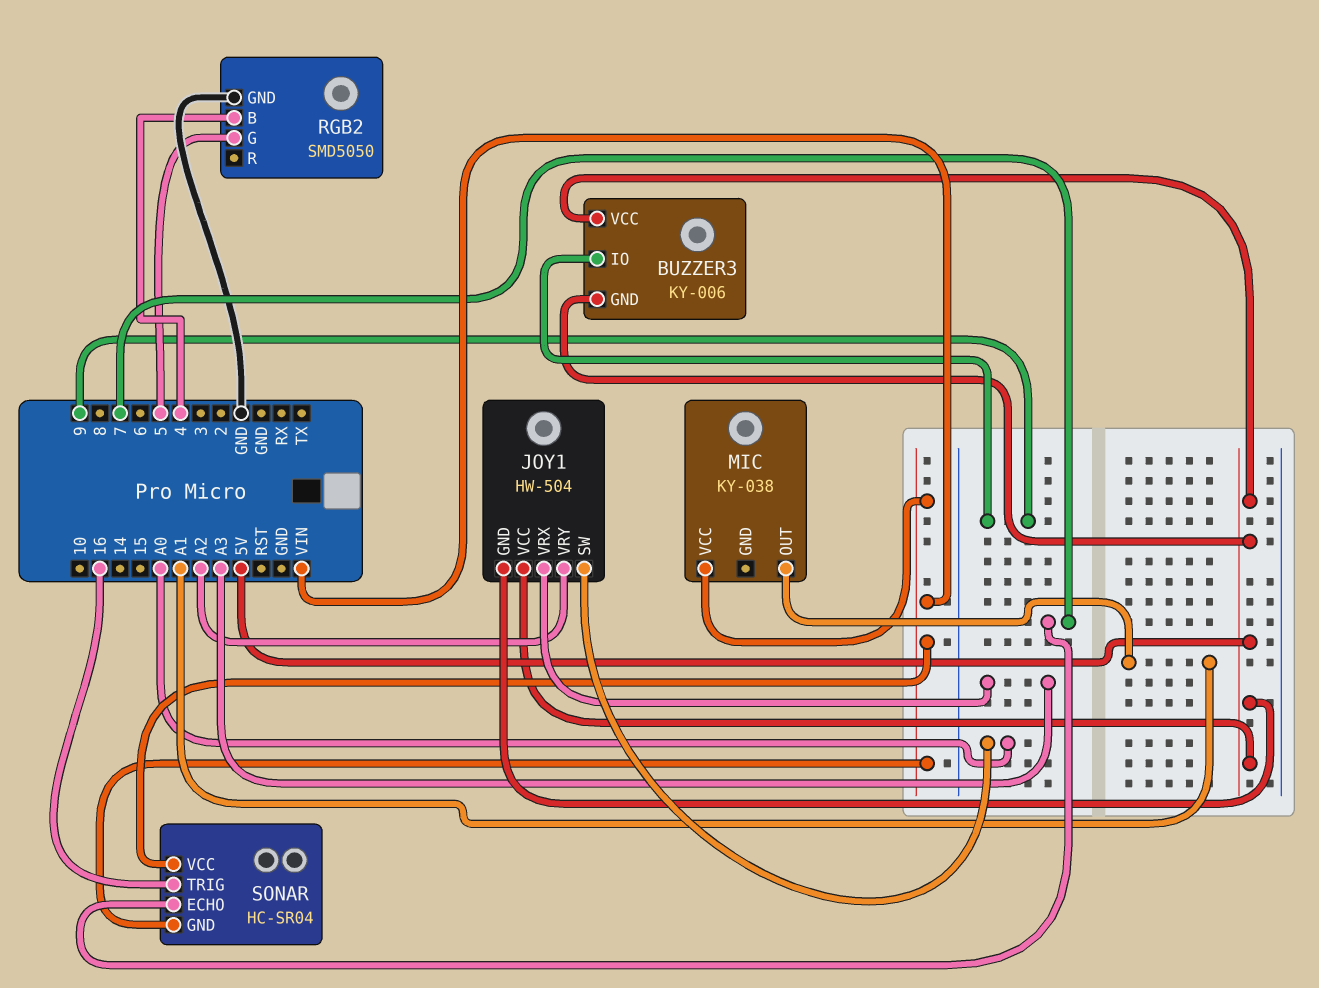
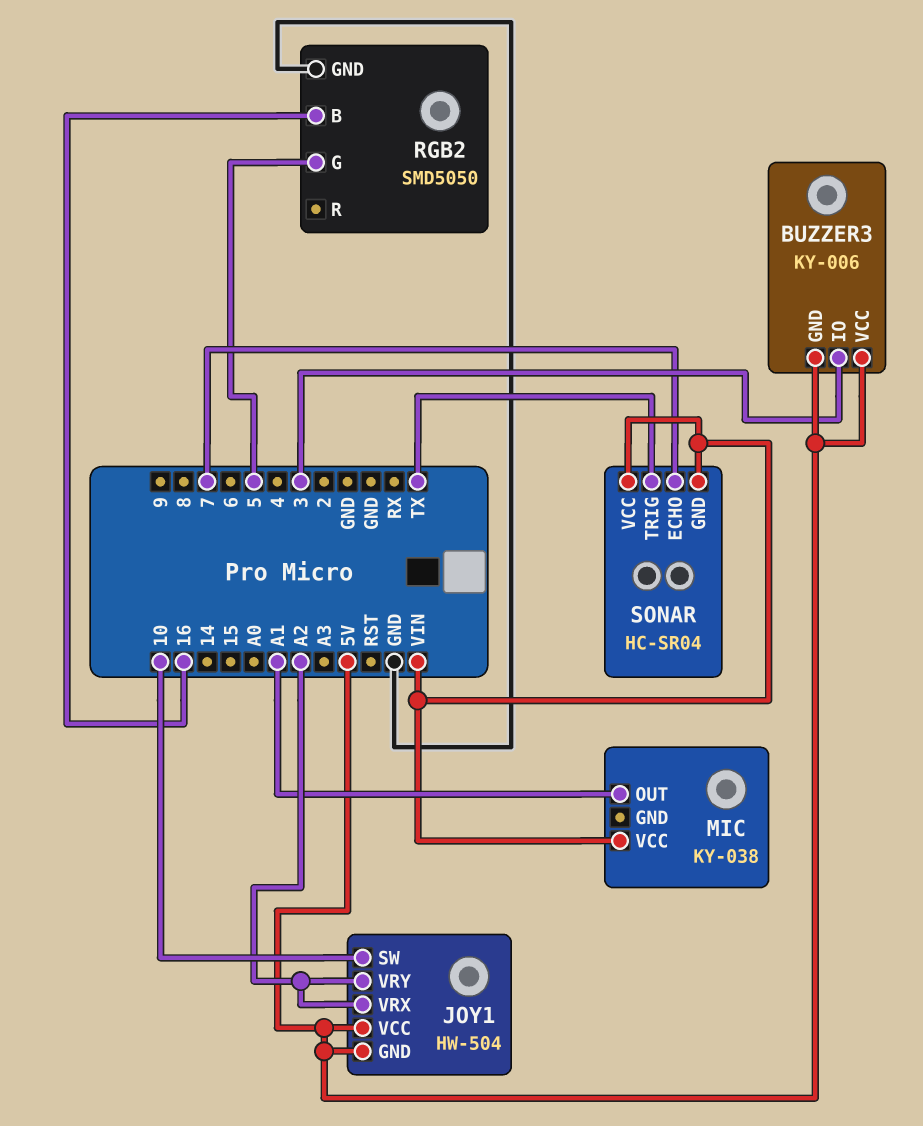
BUZZER3 pin IO: 9 -> 3
JOY1 pin SW: A0 -> 10
JOY1 pin VRX: A3 -> A2
RGB2 pin B: 4 -> 16
SONAR pin TRIG: 16 -> TX

